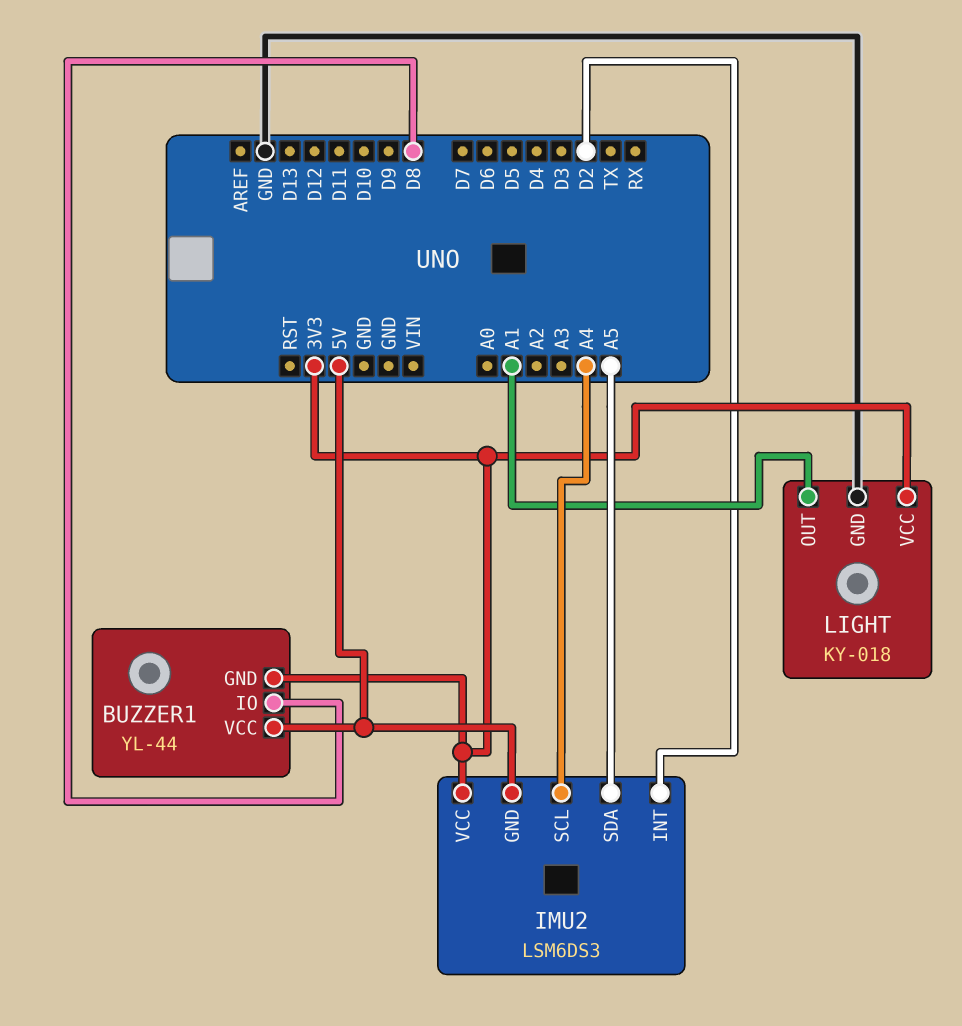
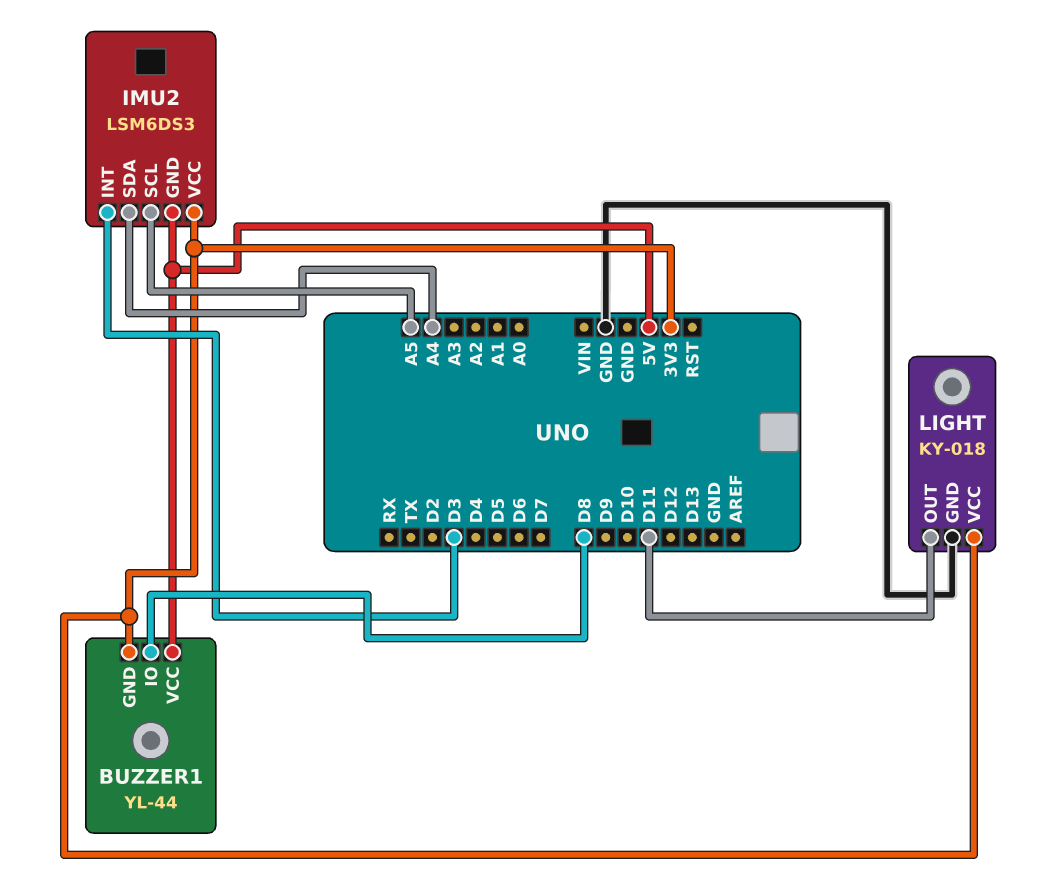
IMU2 pin INT: D2 -> D3
IMU2 pin SCL: A4 -> A5
IMU2 pin SDA: A5 -> A4
LIGHT pin OUT: A1 -> D11

